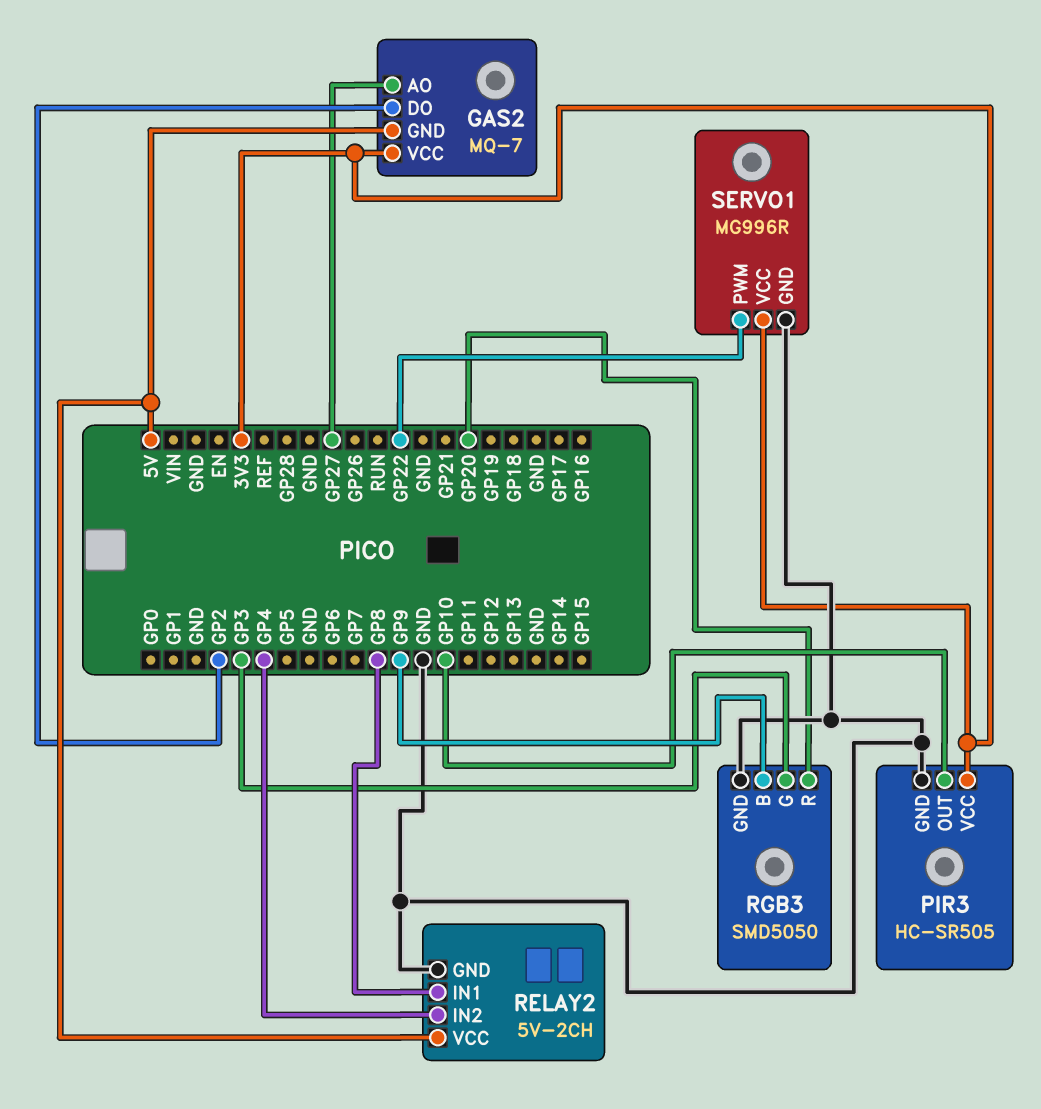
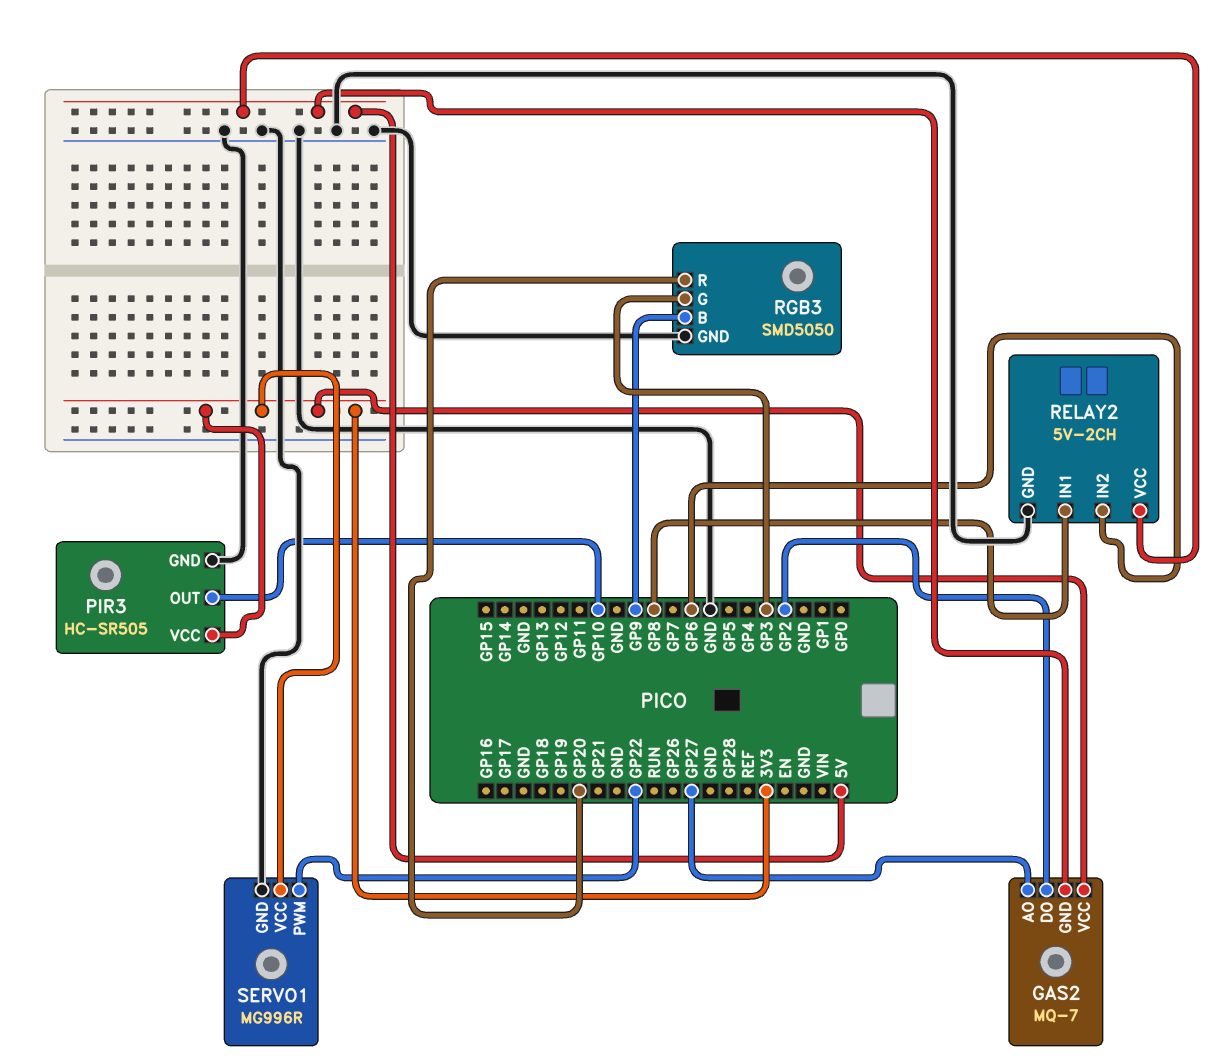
RELAY2 pin IN2: GP4 -> GP6

